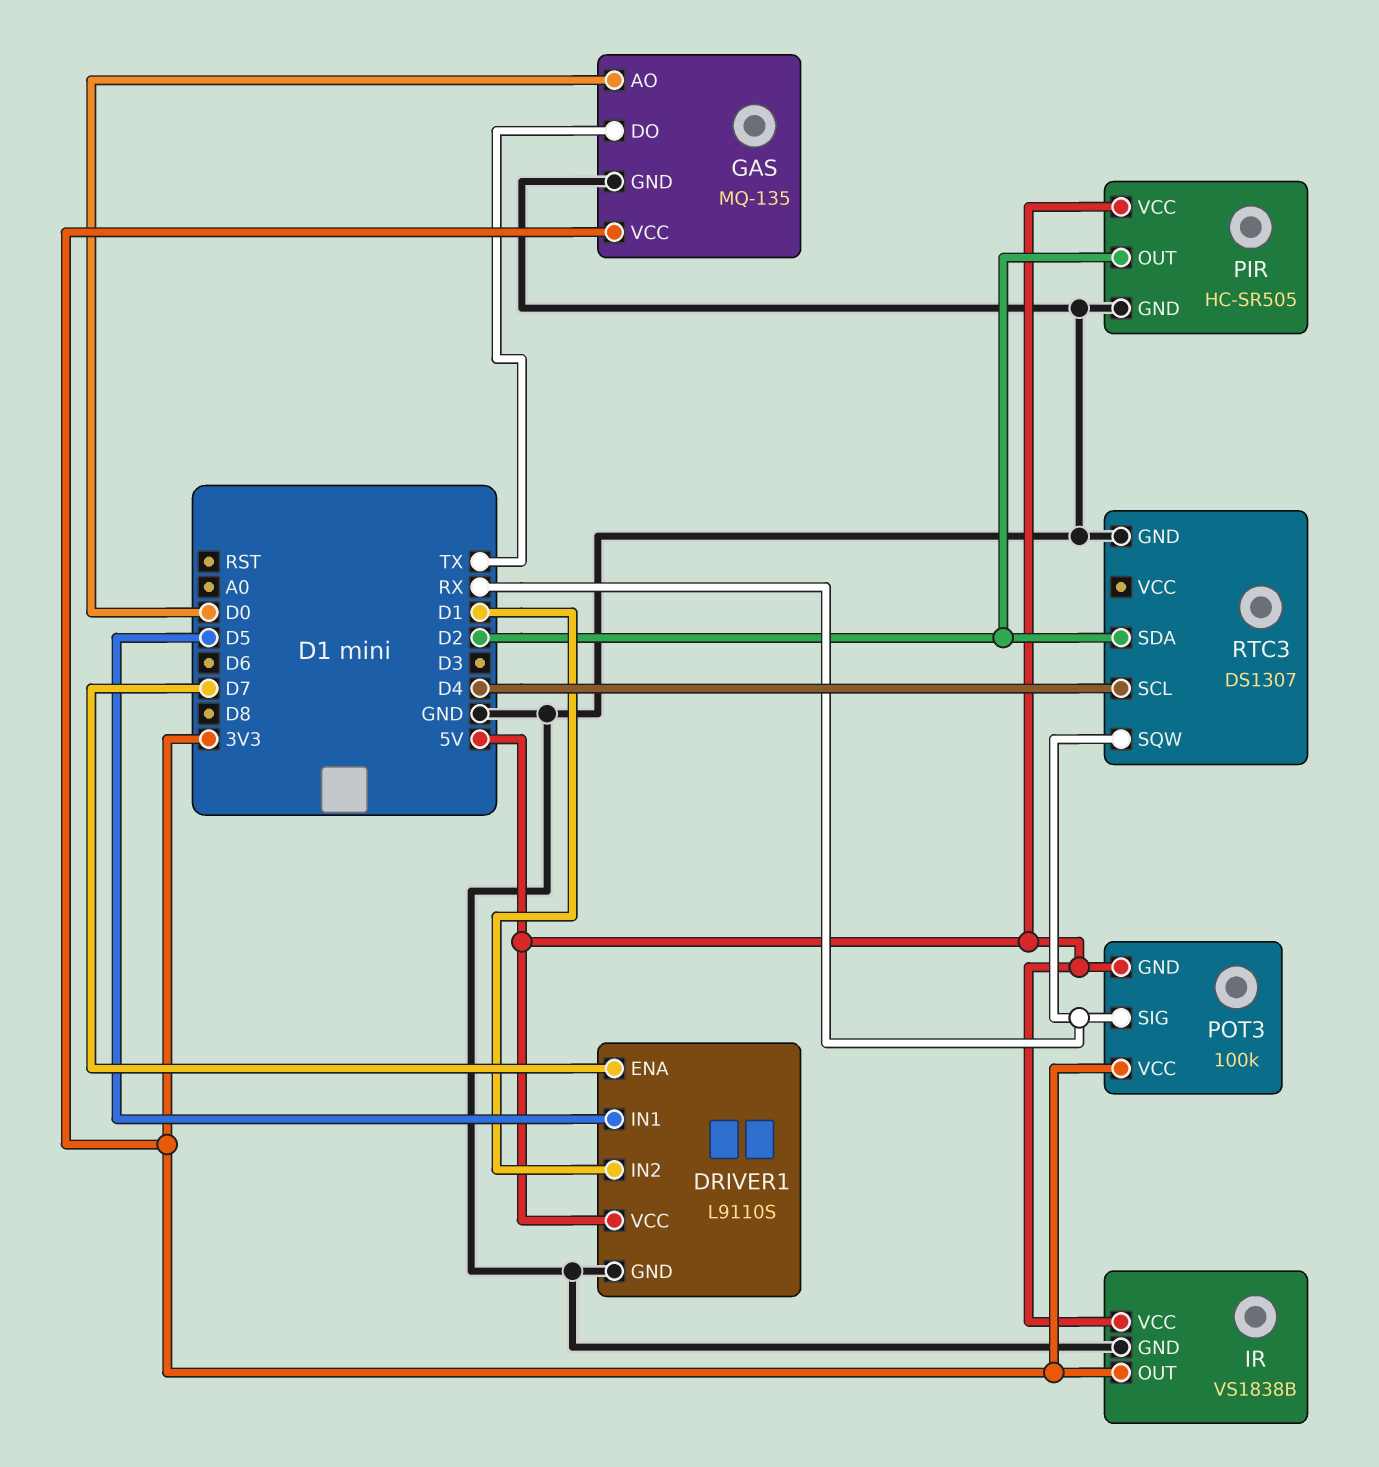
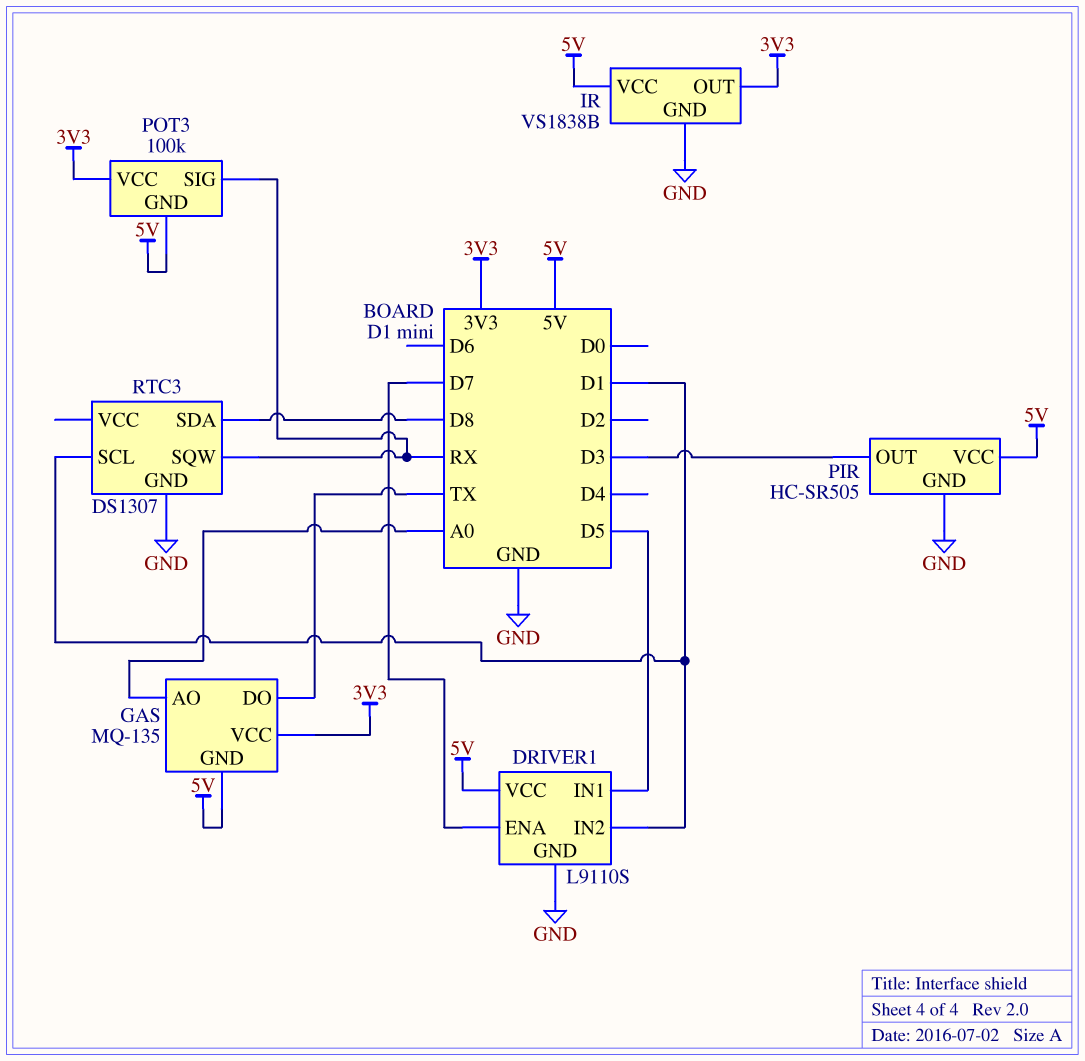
GAS pin AO: D0 -> A0
GAS pin GND: GND -> 5V
PIR pin OUT: D2 -> D3
RTC3 pin SCL: D4 -> D1
RTC3 pin SDA: D2 -> D8

